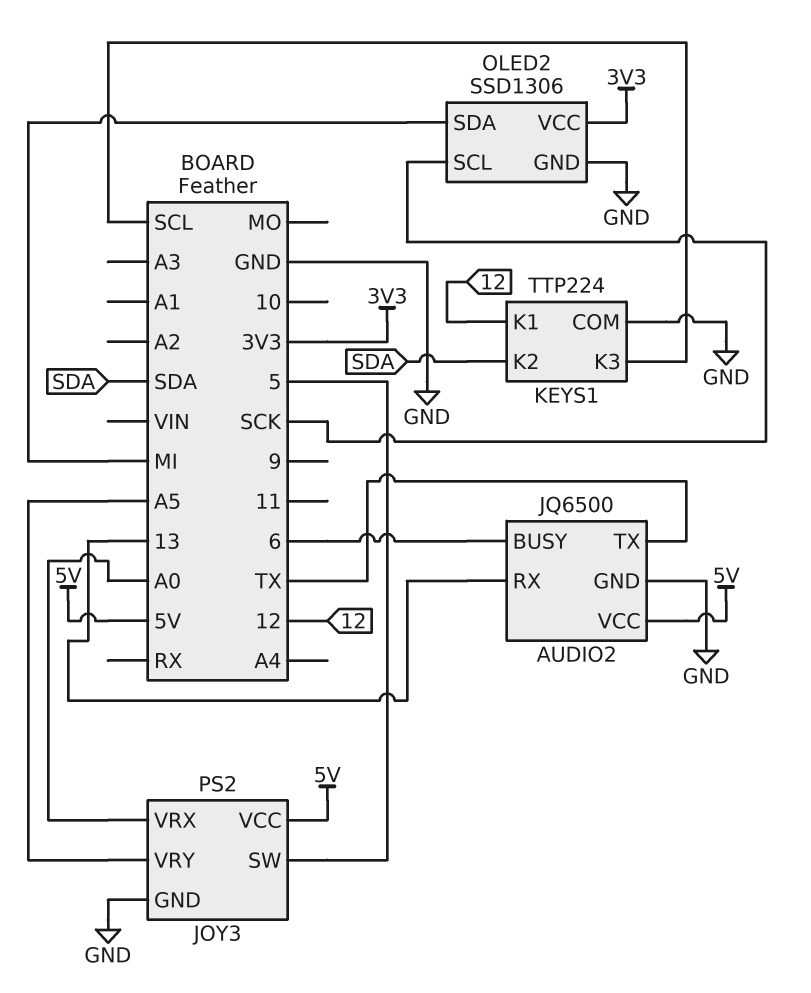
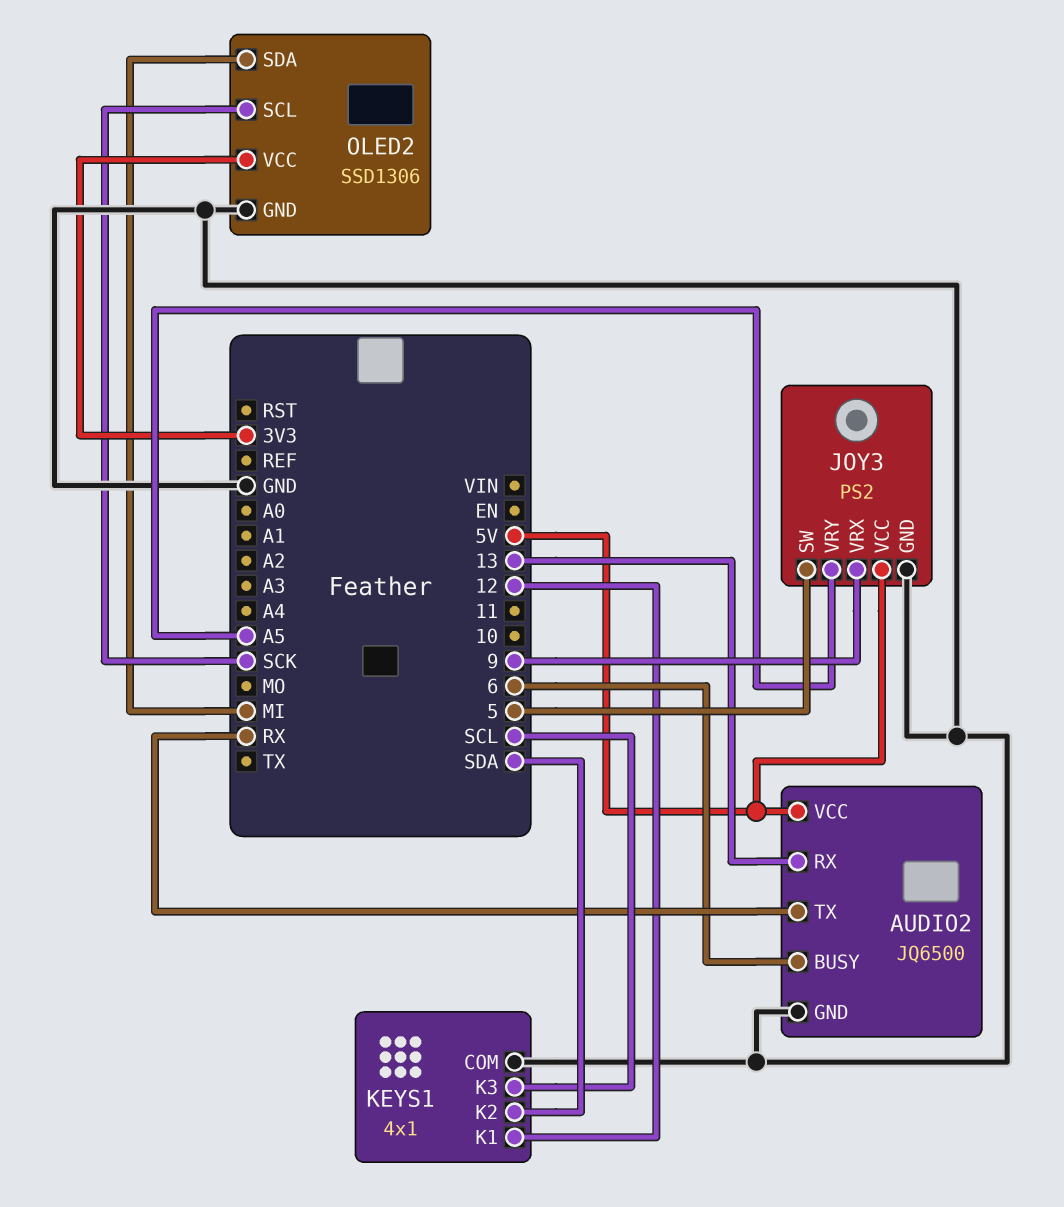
AUDIO2 pin TX: TX -> RX
JOY3 pin VRX: A0 -> 9
KEYS1: TTP224 -> 4x1

